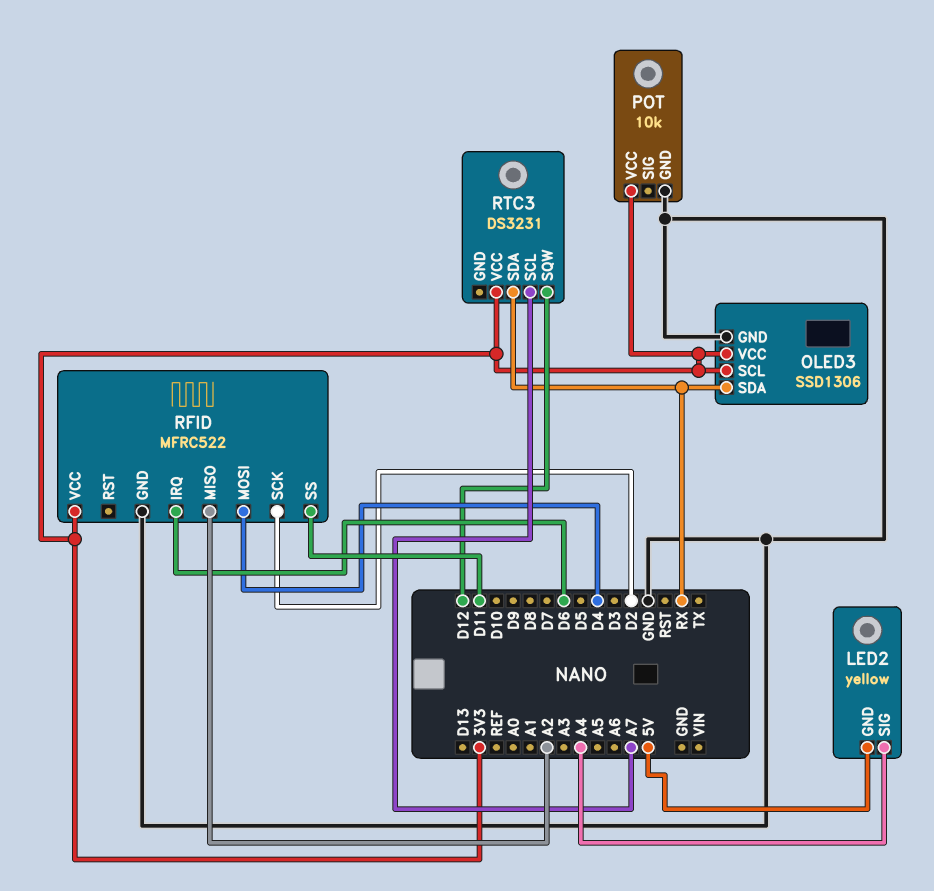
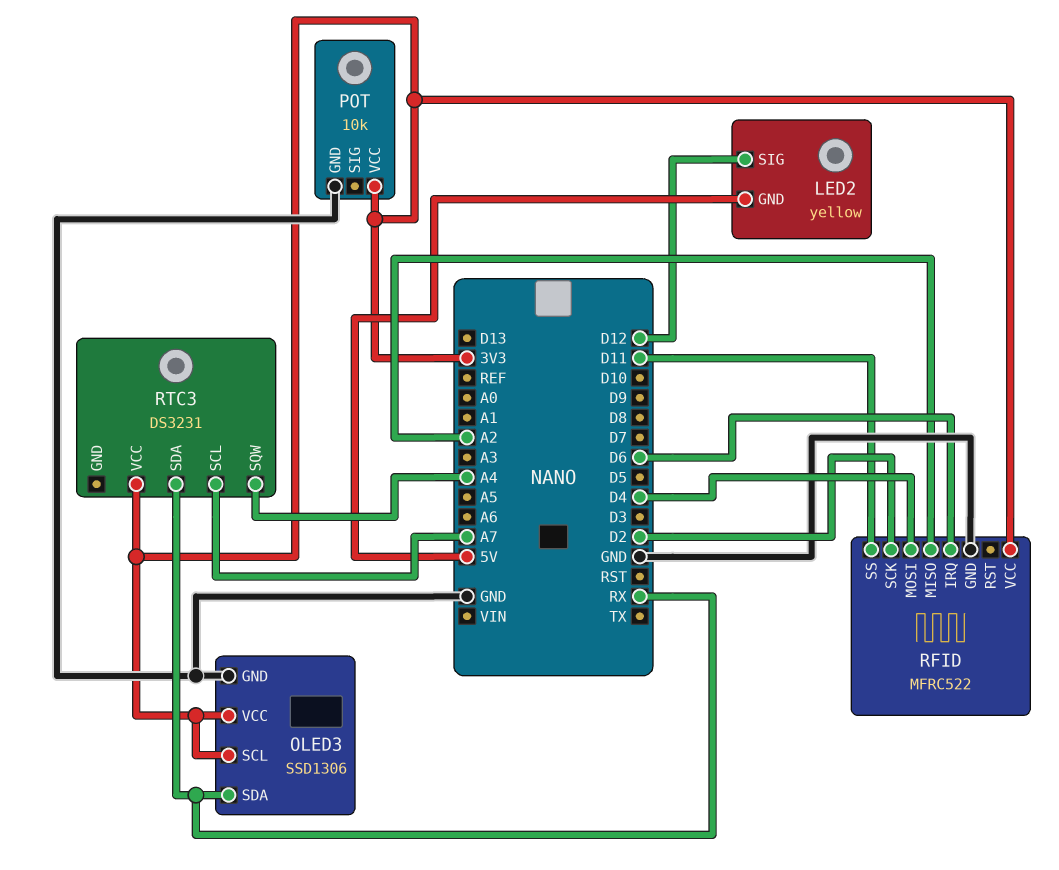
LED2 pin SIG: A4 -> D12
RTC3 pin SQW: D12 -> A4

